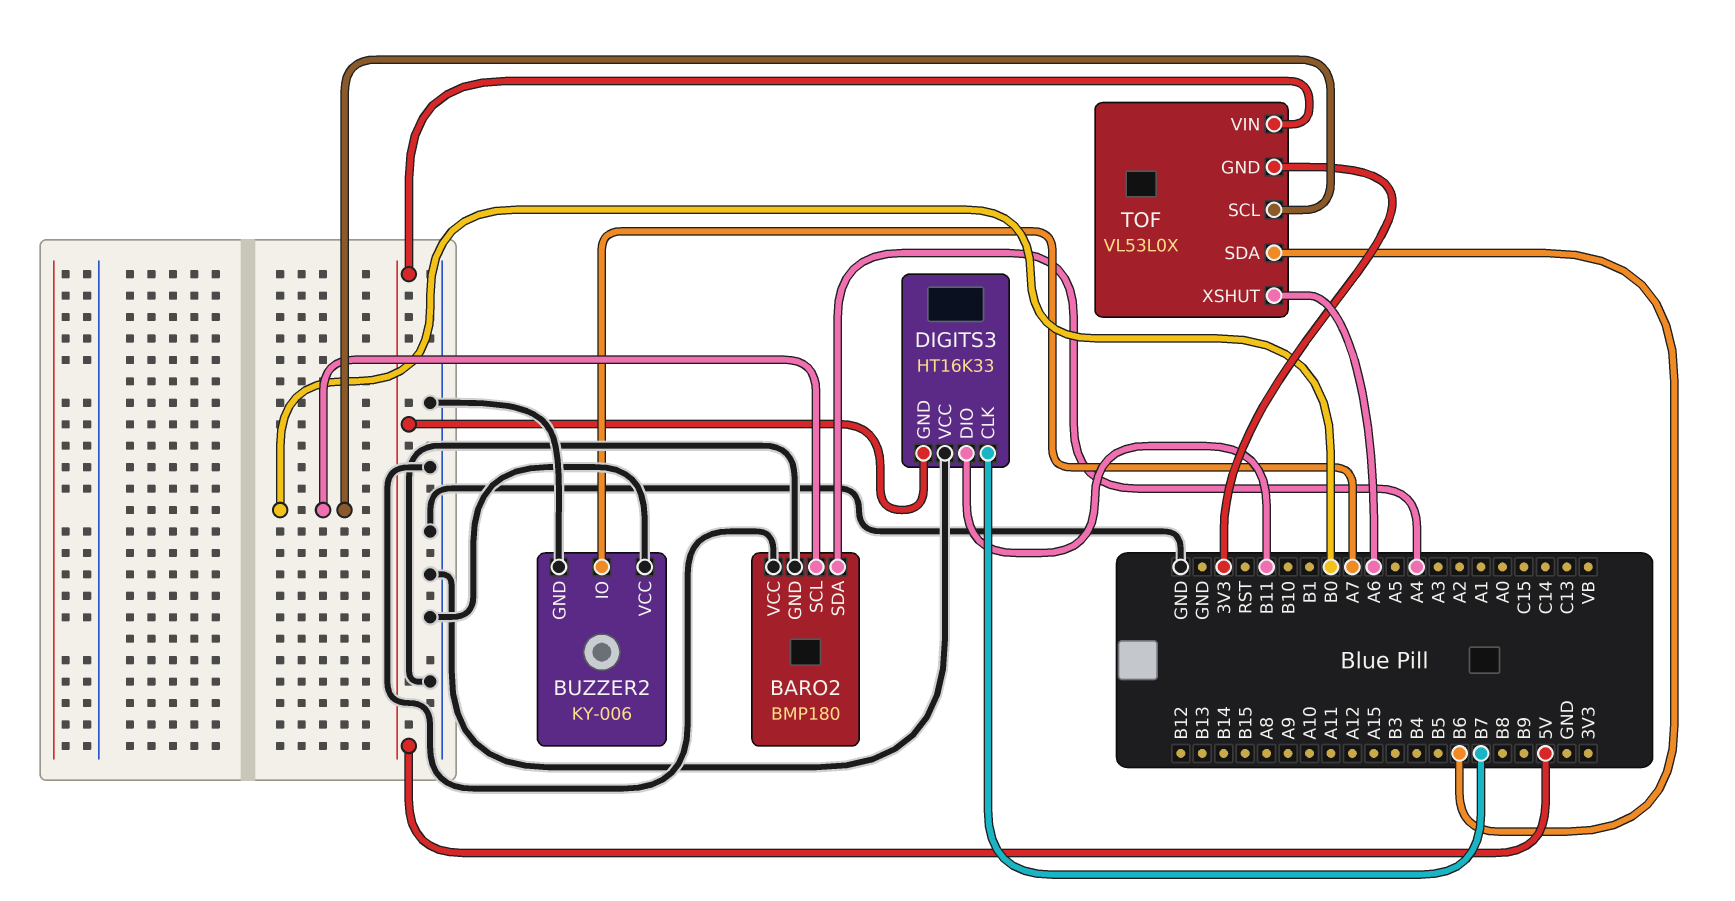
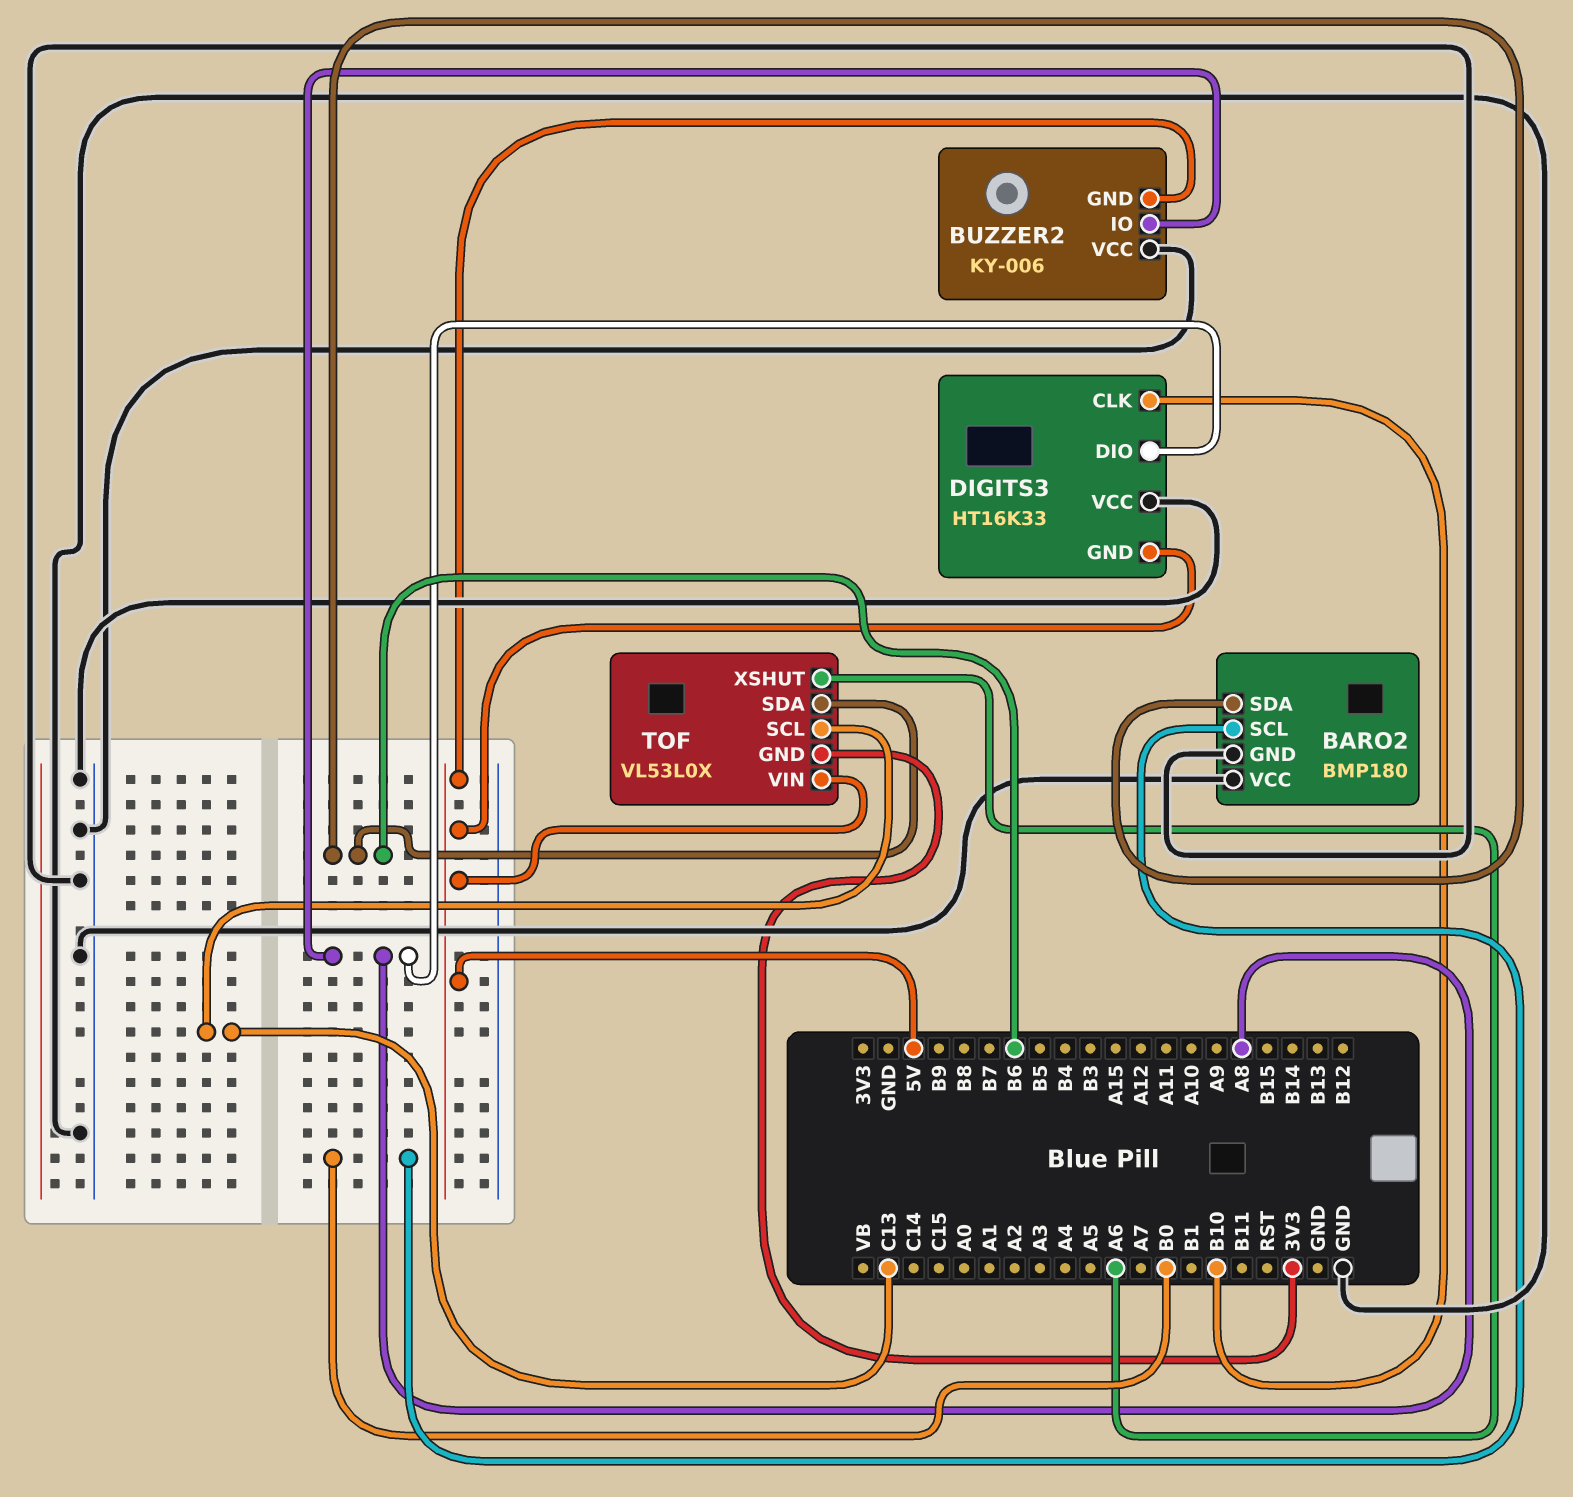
BARO2 pin SDA: A4 -> B6
BUZZER2 pin GND: GND -> 5V
BUZZER2 pin IO: A7 -> A8
DIGITS3 pin CLK: B7 -> B10
DIGITS3 pin DIO: B11 -> A8
TOF pin SCL: B0 -> C13

